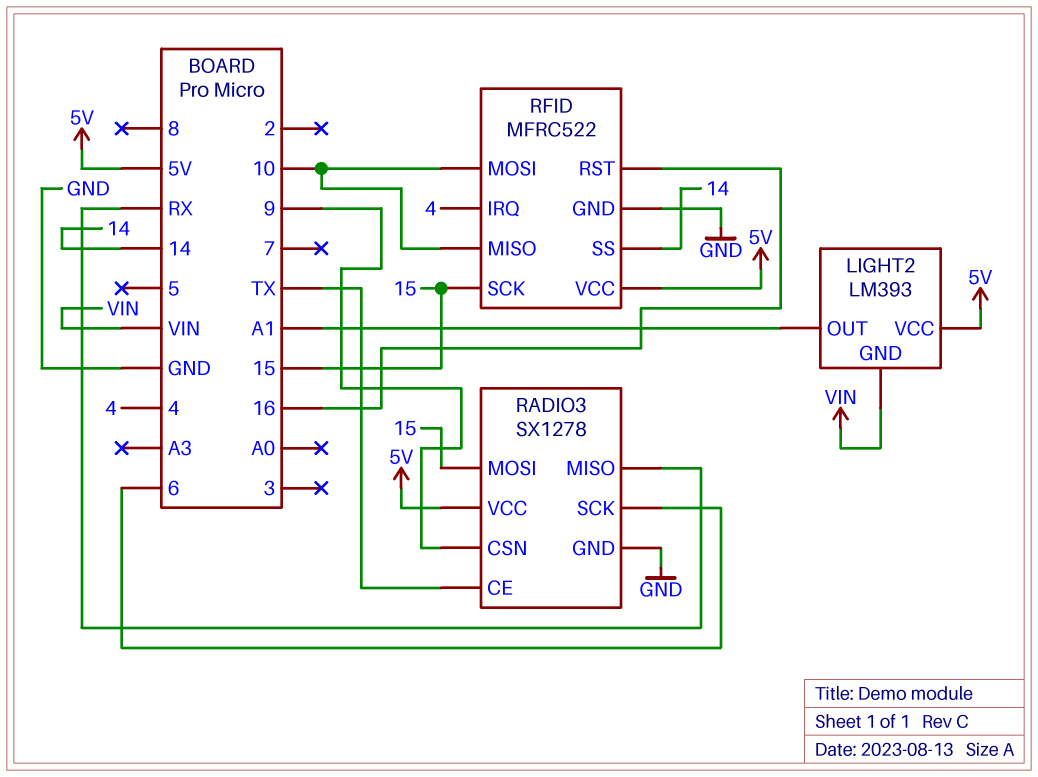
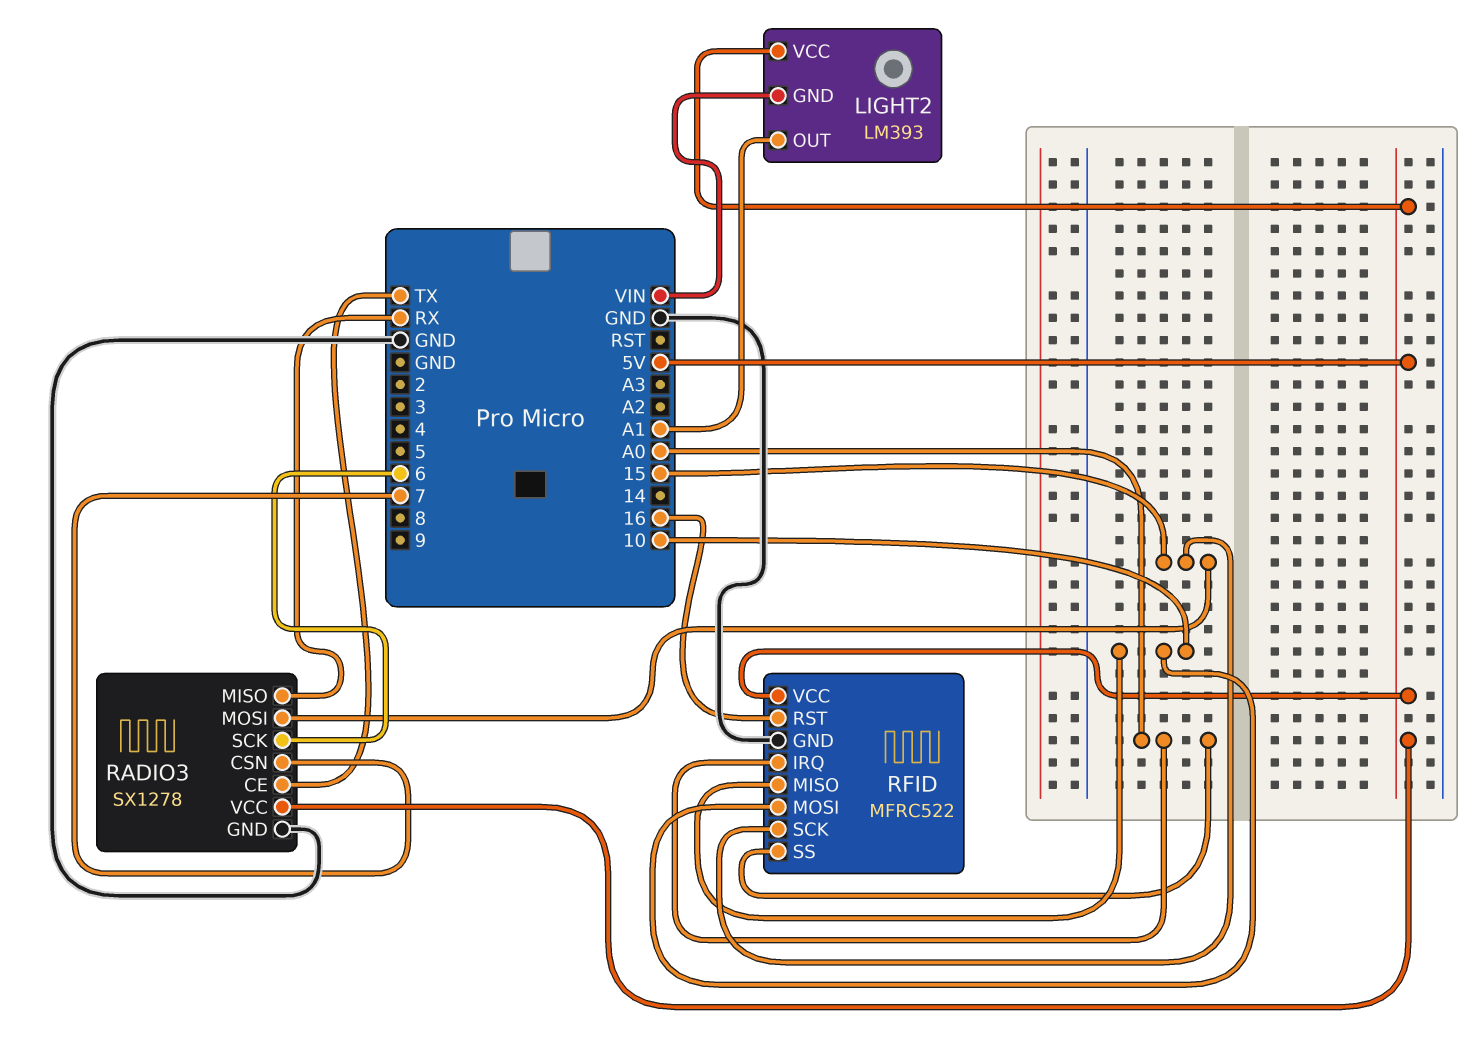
RADIO3 pin CSN: 9 -> 7
RFID pin IRQ: 4 -> A0
RFID pin SS: 14 -> A0

